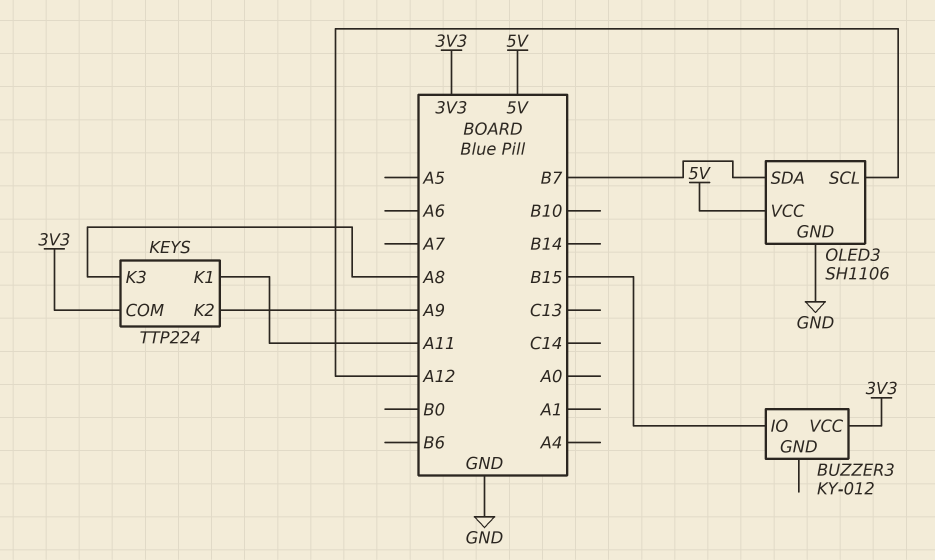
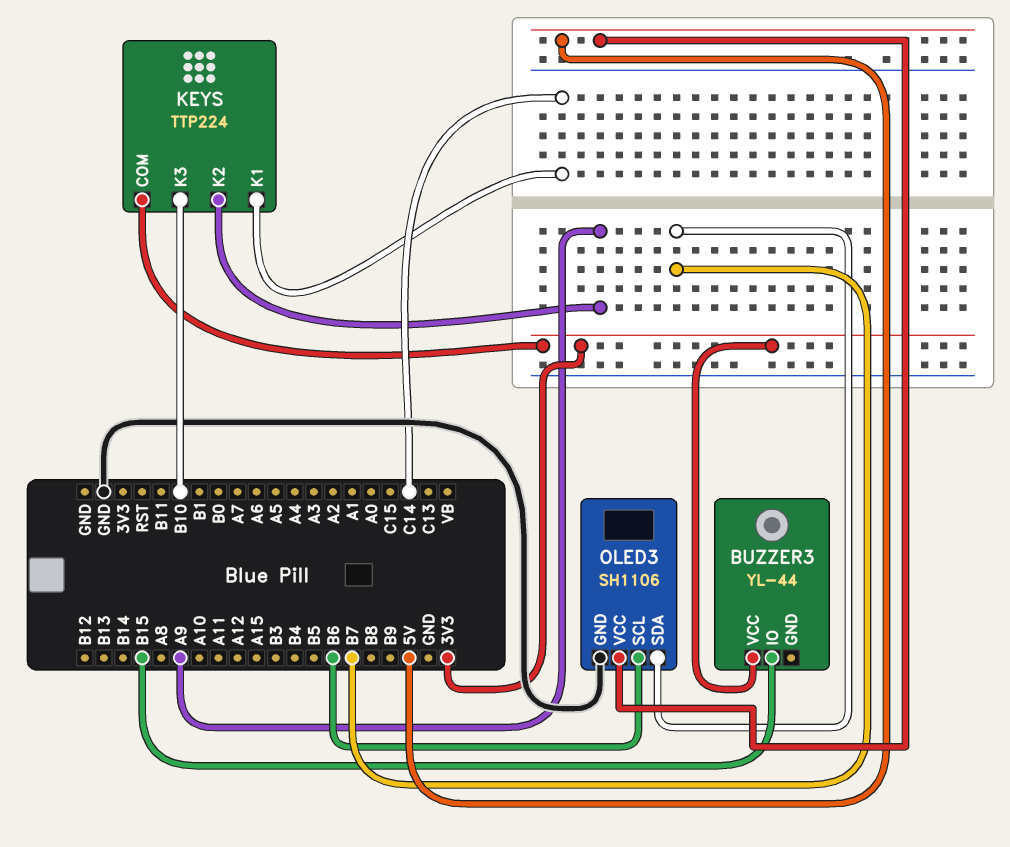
BUZZER3: KY-012 -> YL-44
KEYS pin K1: A11 -> C14
KEYS pin K3: A8 -> B10
OLED3 pin SCL: A12 -> B6

